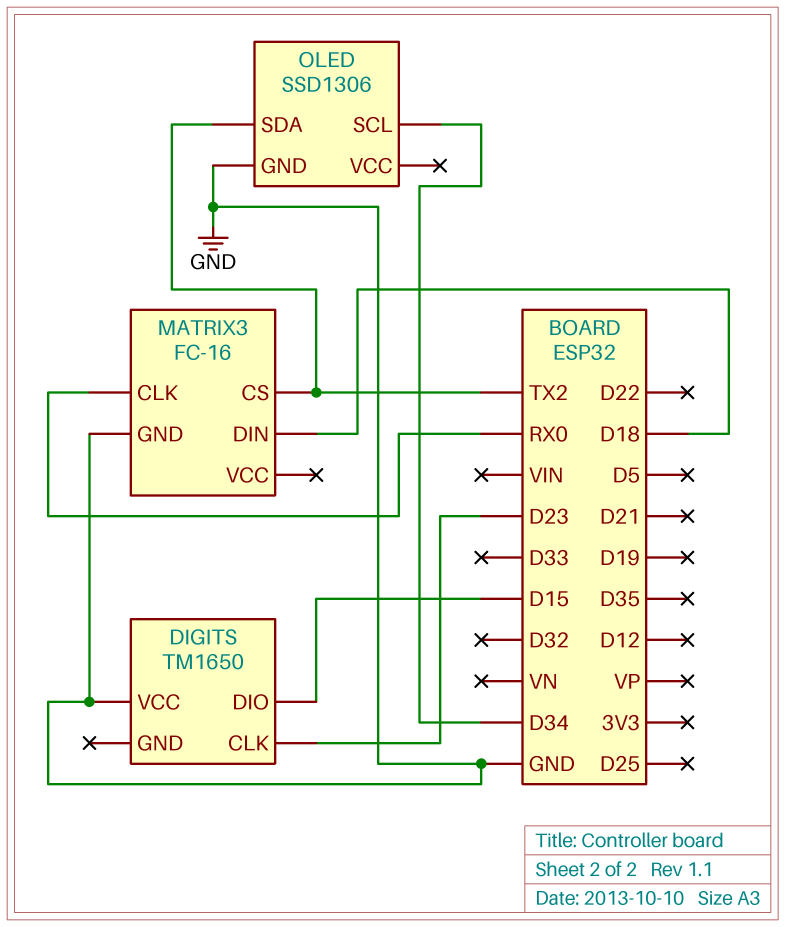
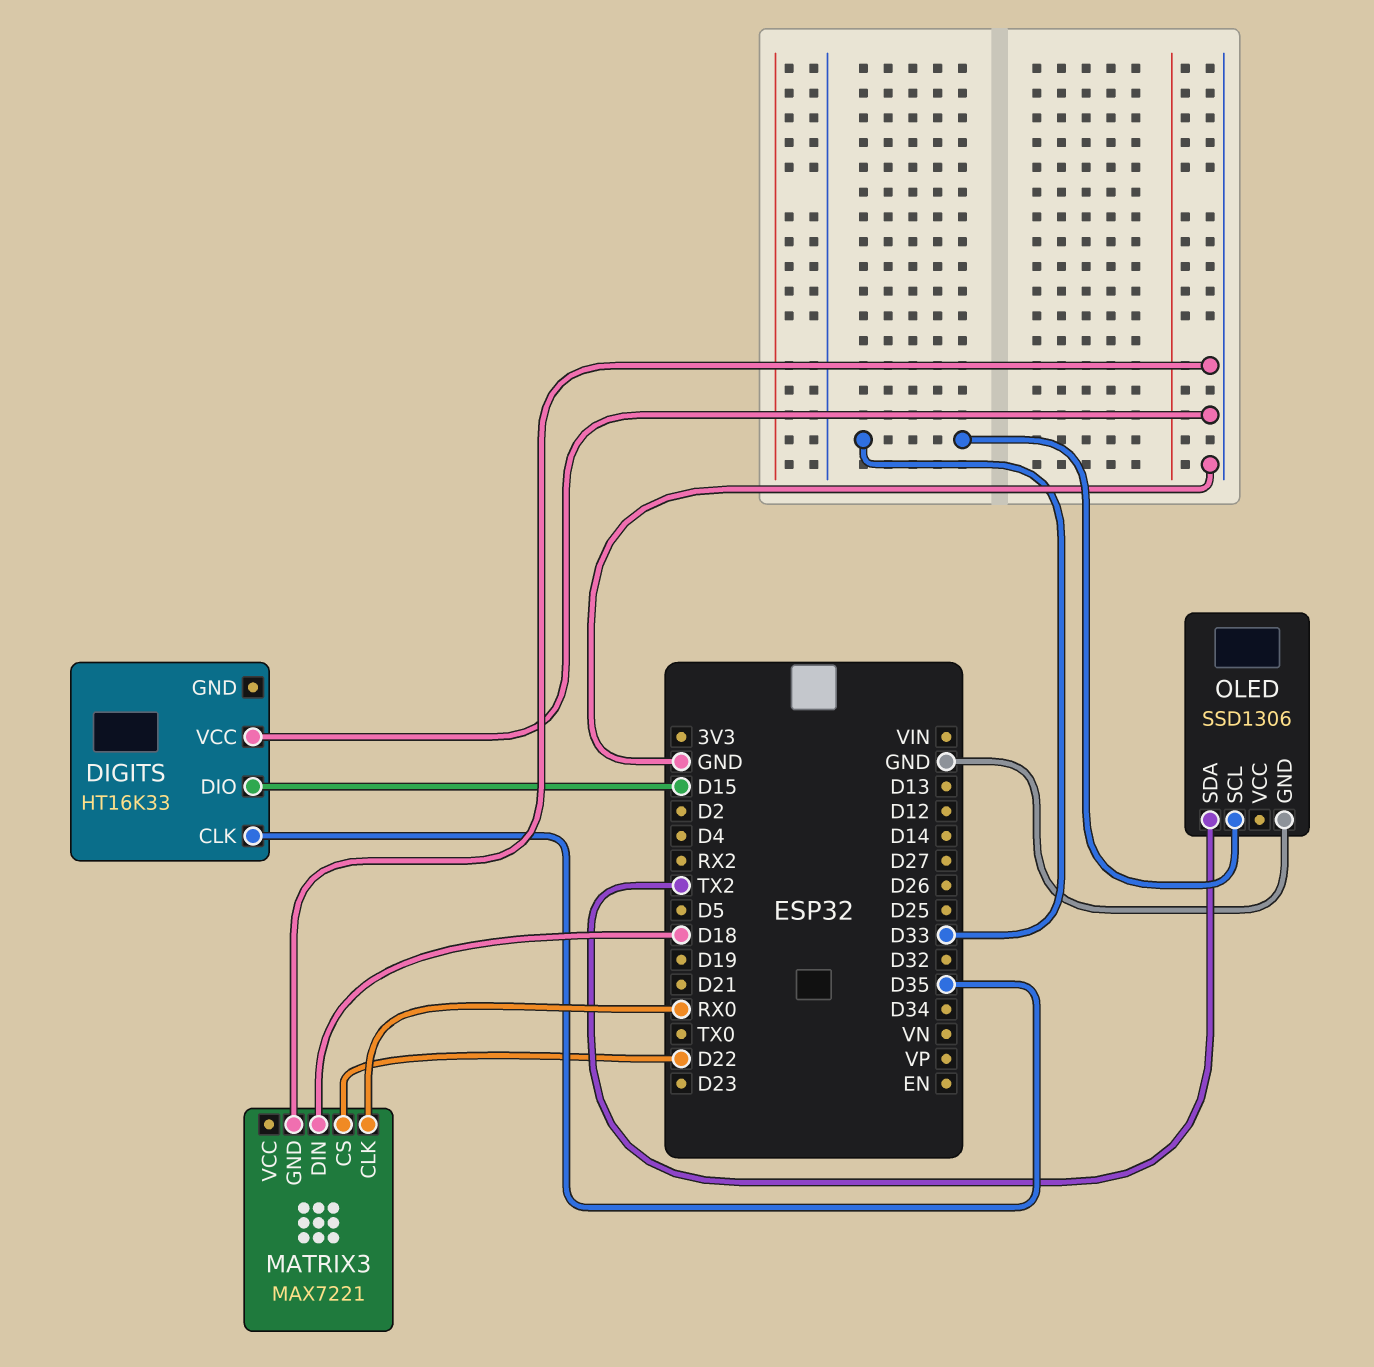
DIGITS: TM1650 -> HT16K33
DIGITS pin CLK: D23 -> D35
MATRIX3: FC-16 -> MAX7221
MATRIX3 pin CS: TX2 -> D22
OLED pin SCL: D34 -> D33

